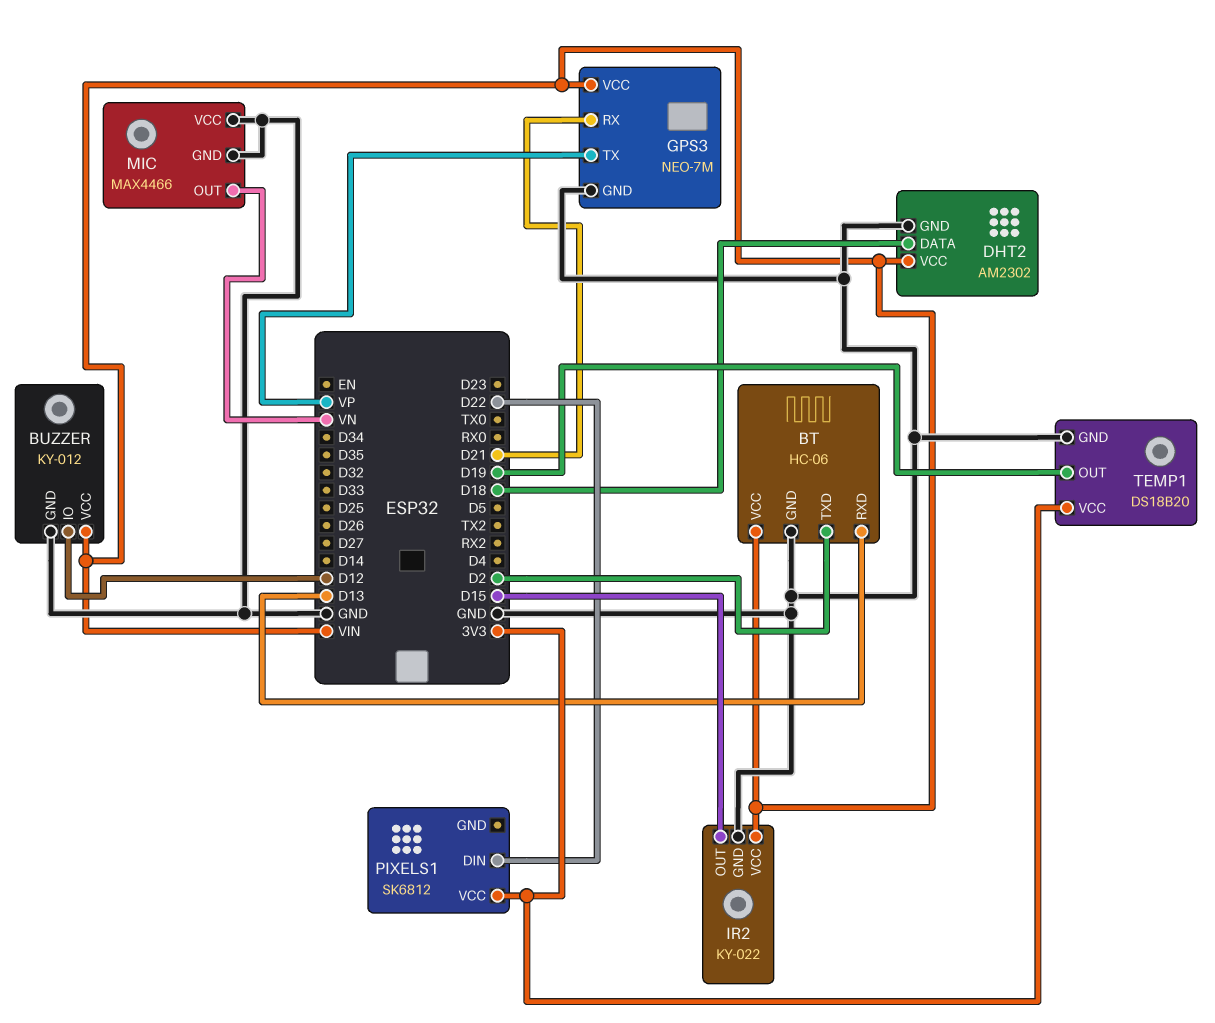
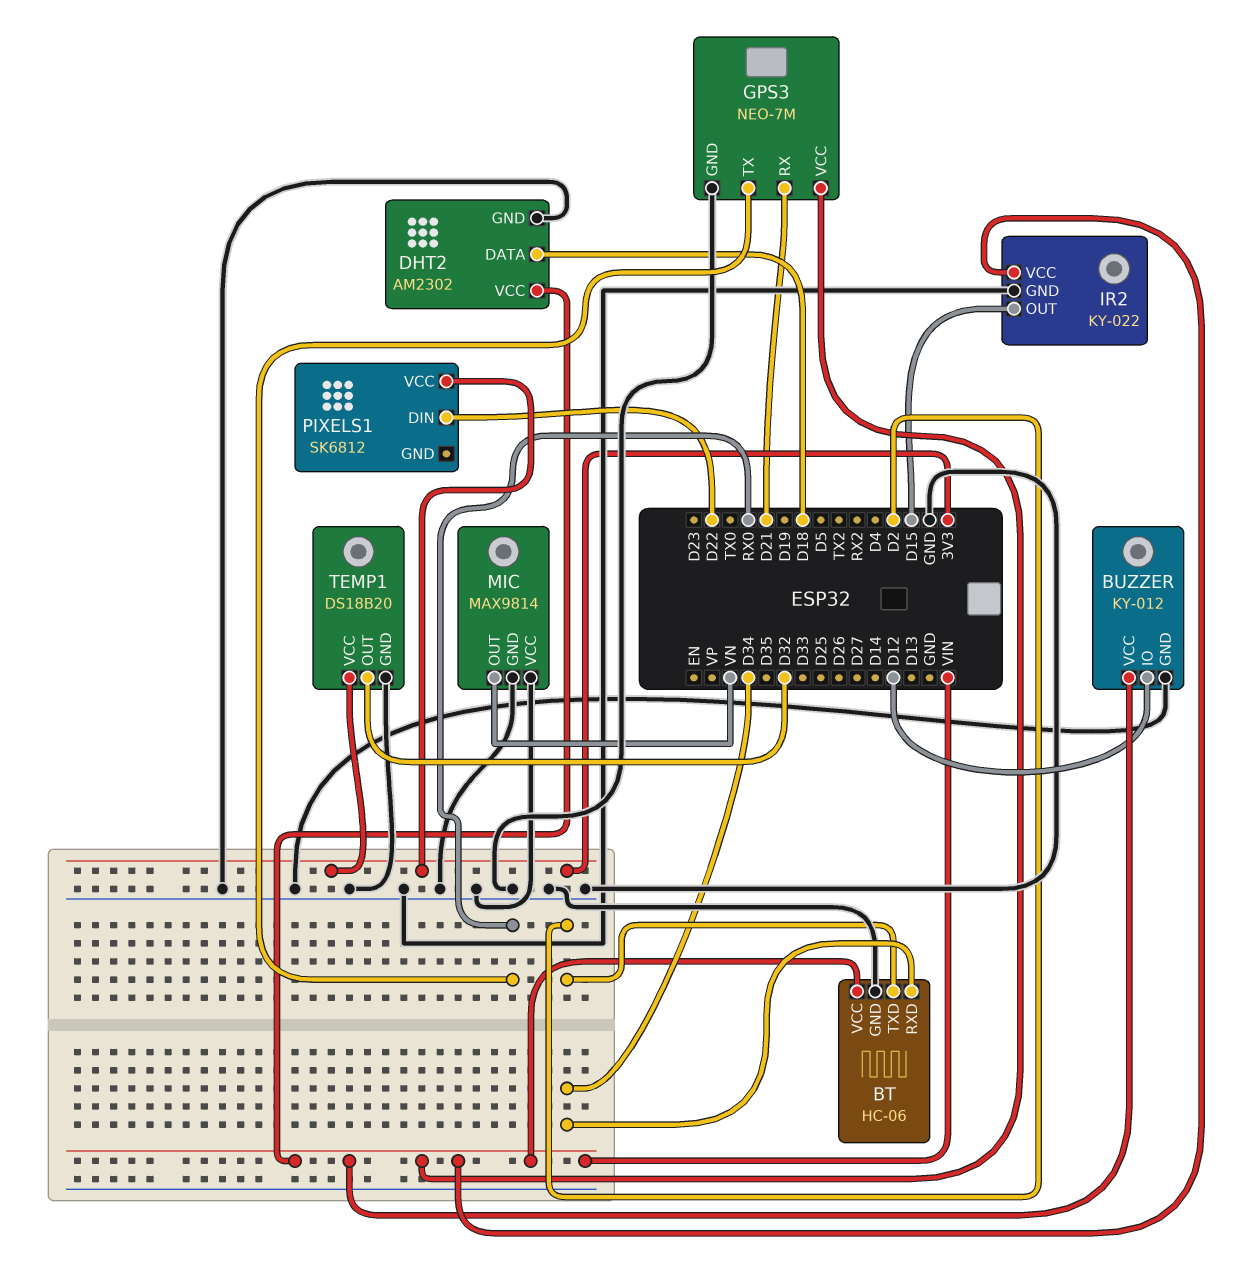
BT pin RXD: D13 -> D34
GPS3 pin TX: VP -> RX0
MIC: MAX4466 -> MAX9814
TEMP1 pin OUT: D19 -> D32

